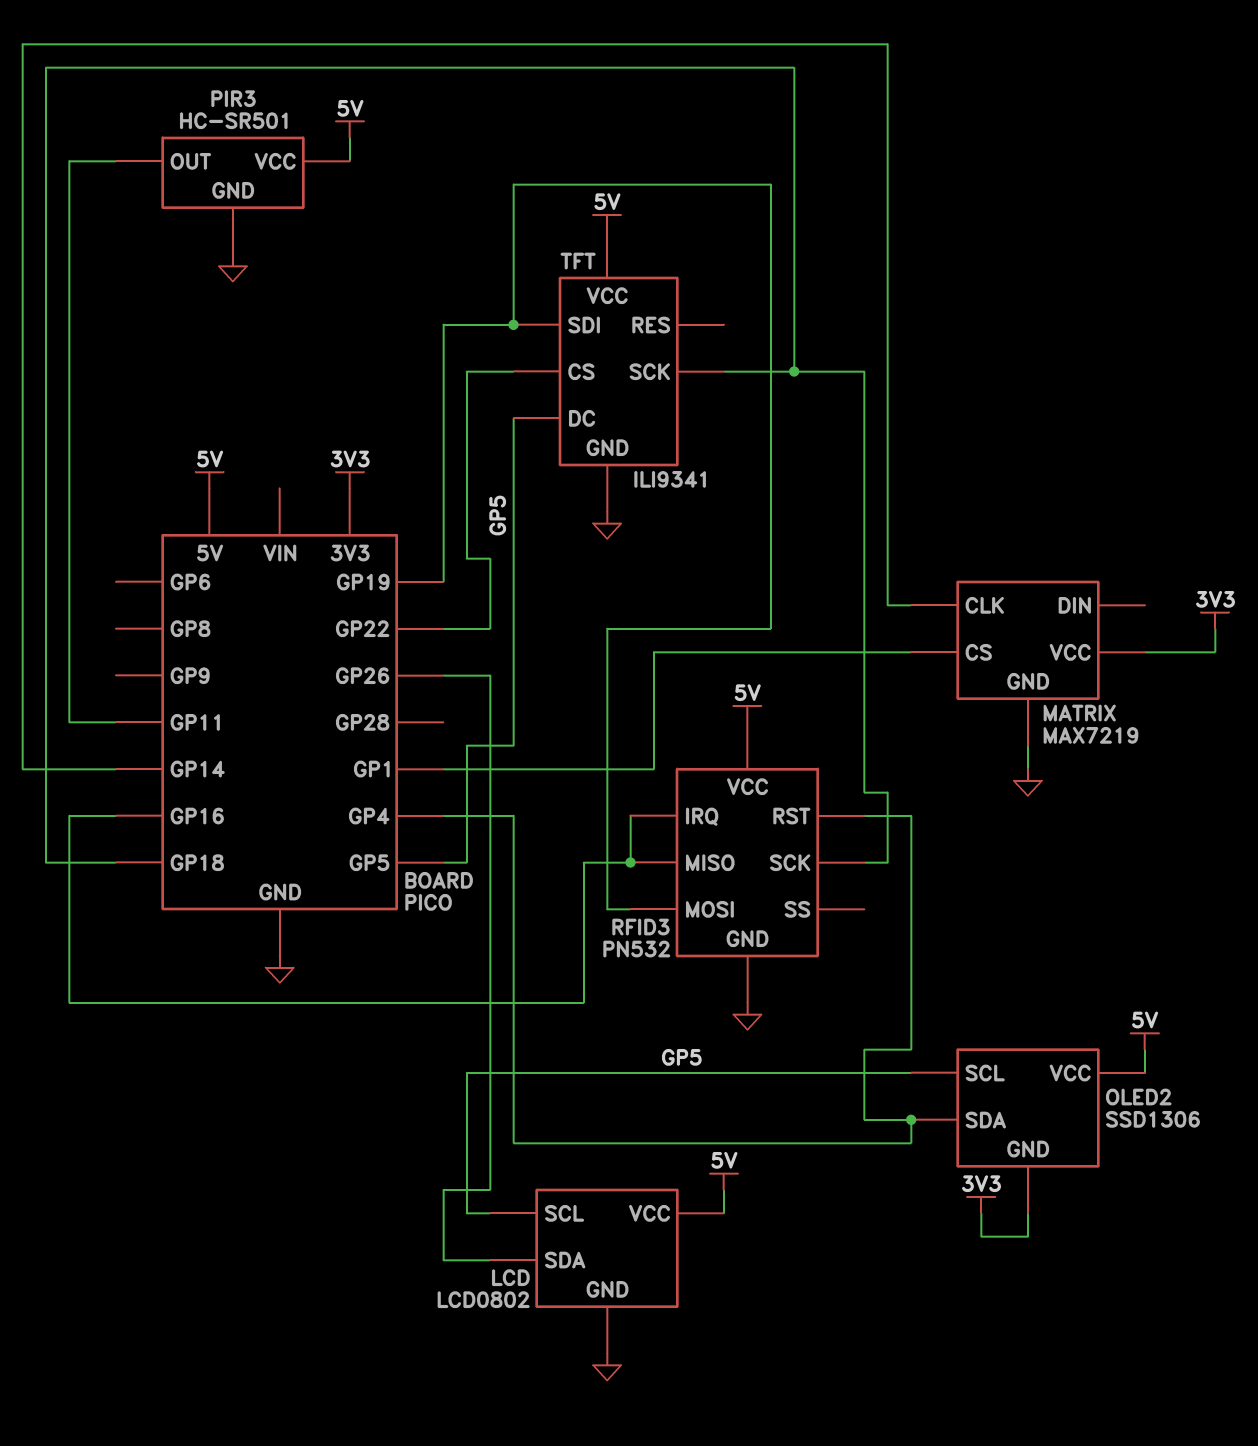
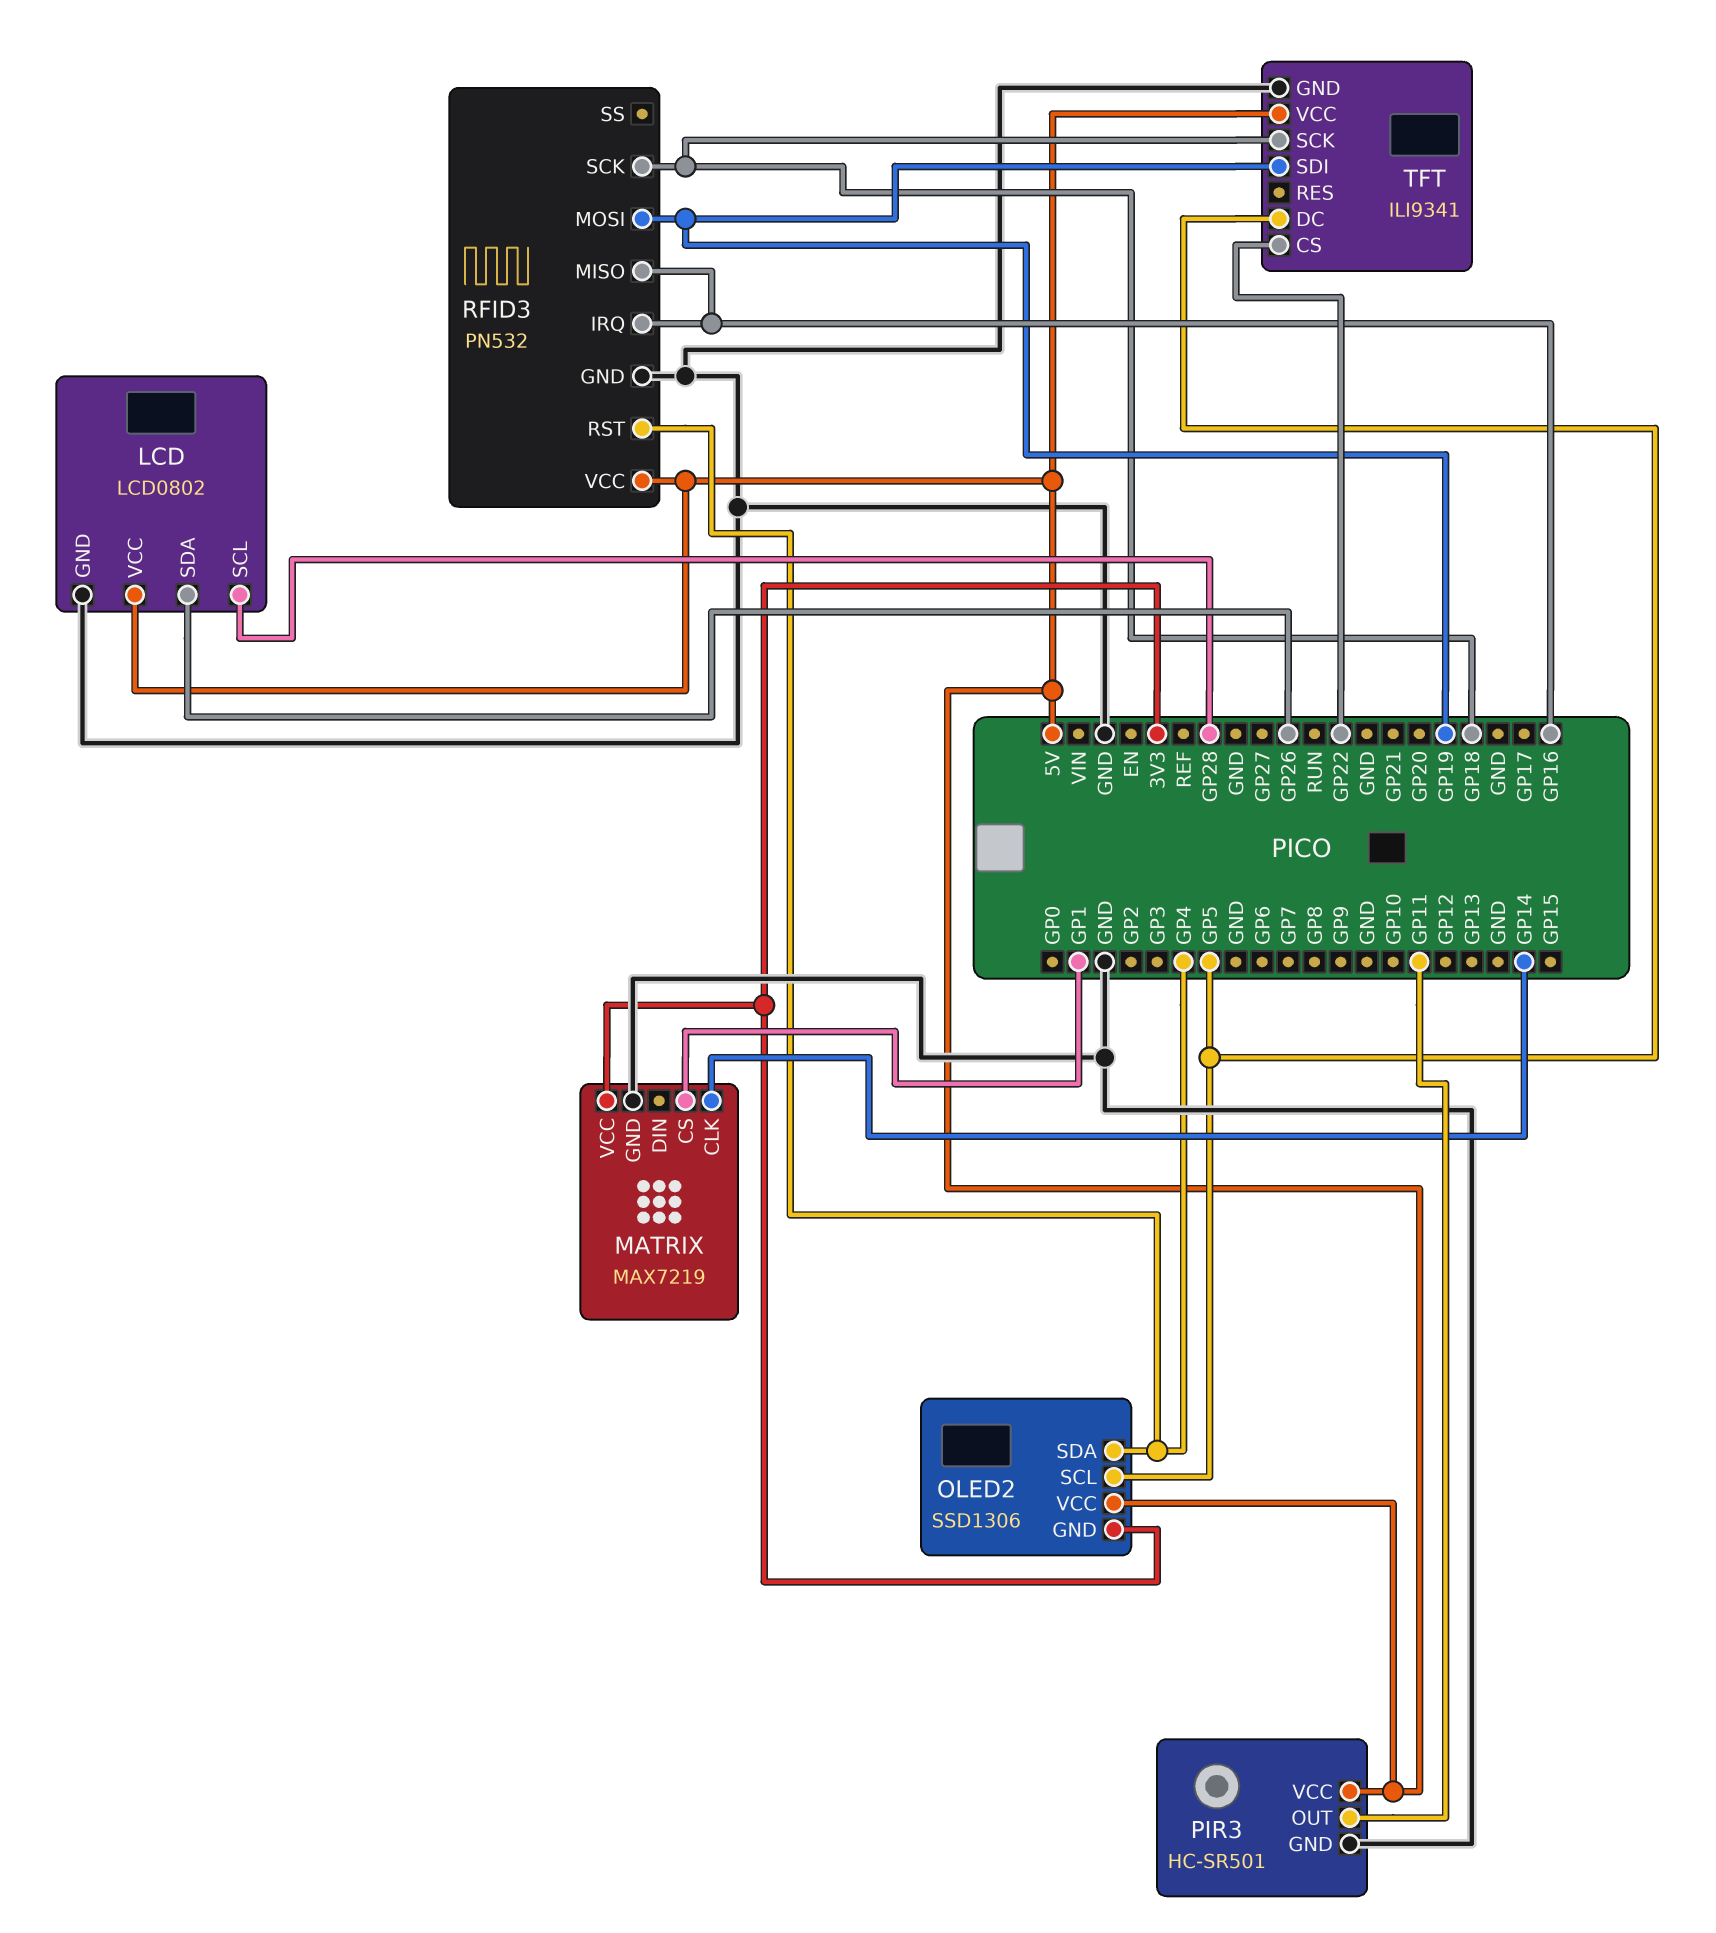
LCD pin SCL: GP5 -> GP28

